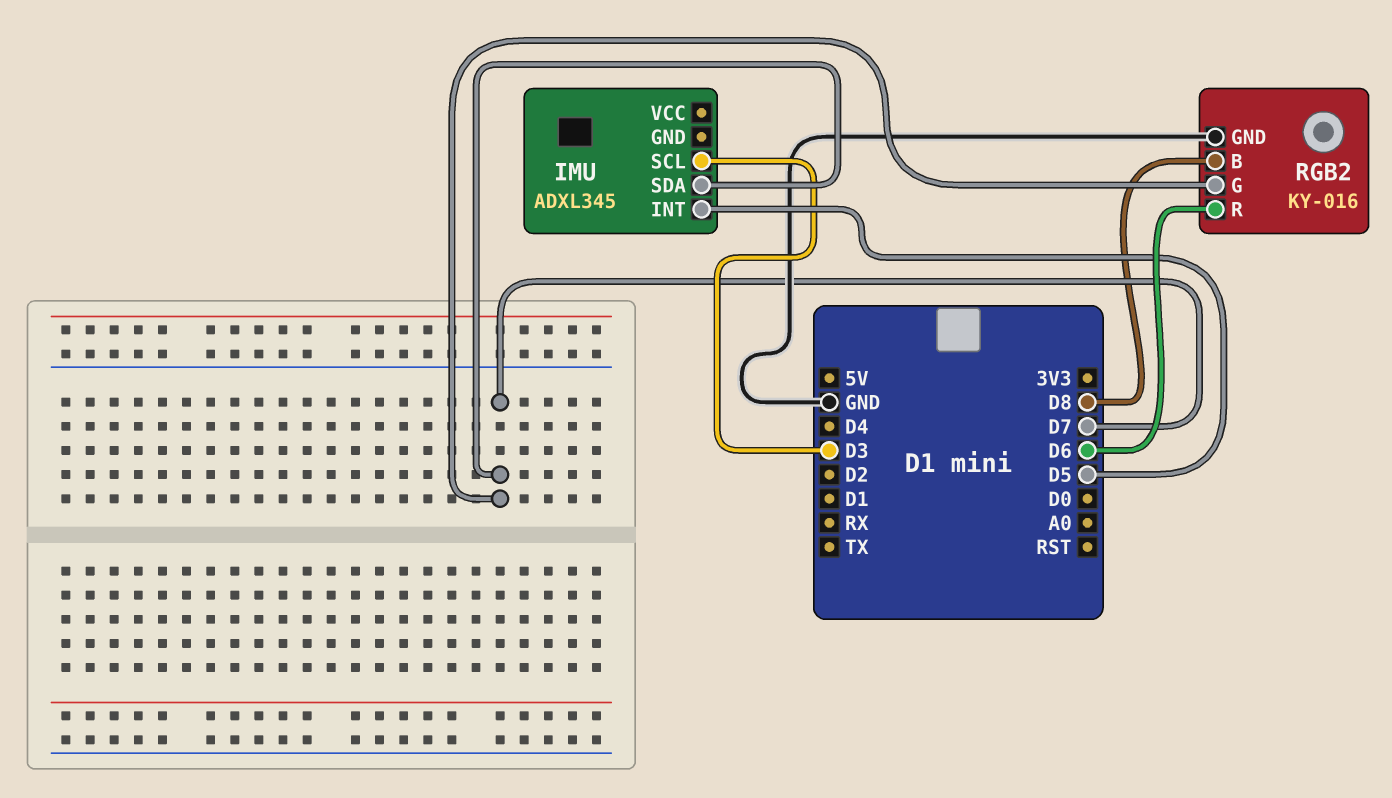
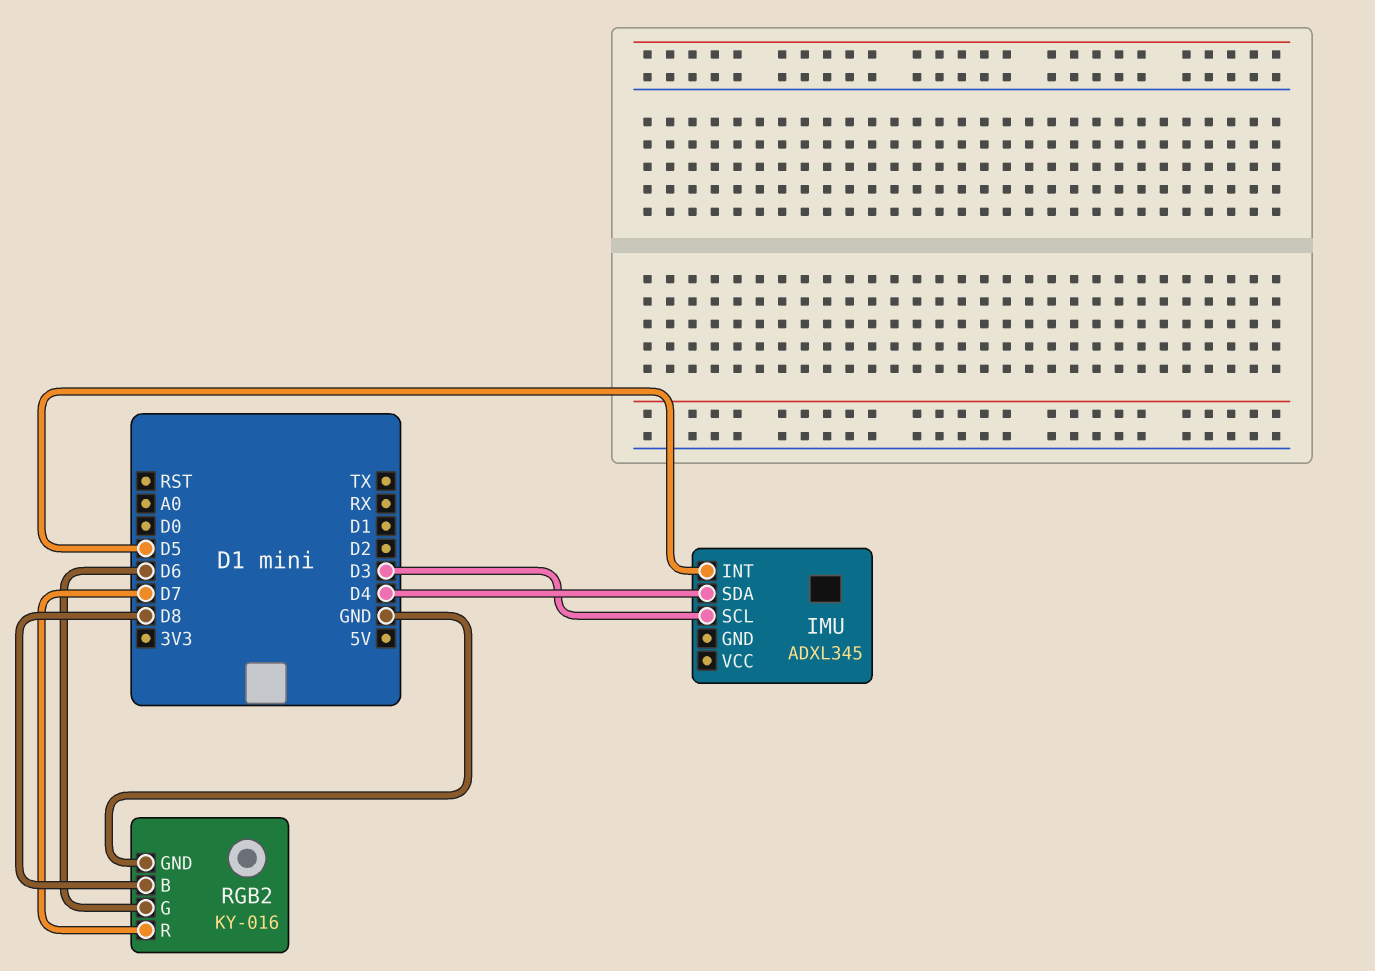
IMU pin SDA: D7 -> D4
RGB2 pin G: D7 -> D6
RGB2 pin R: D6 -> D7

